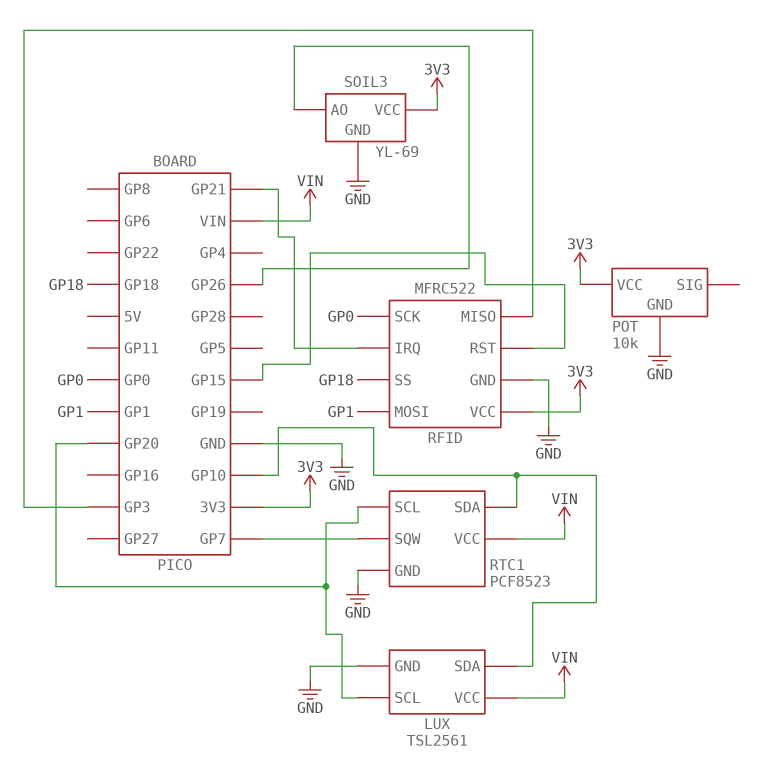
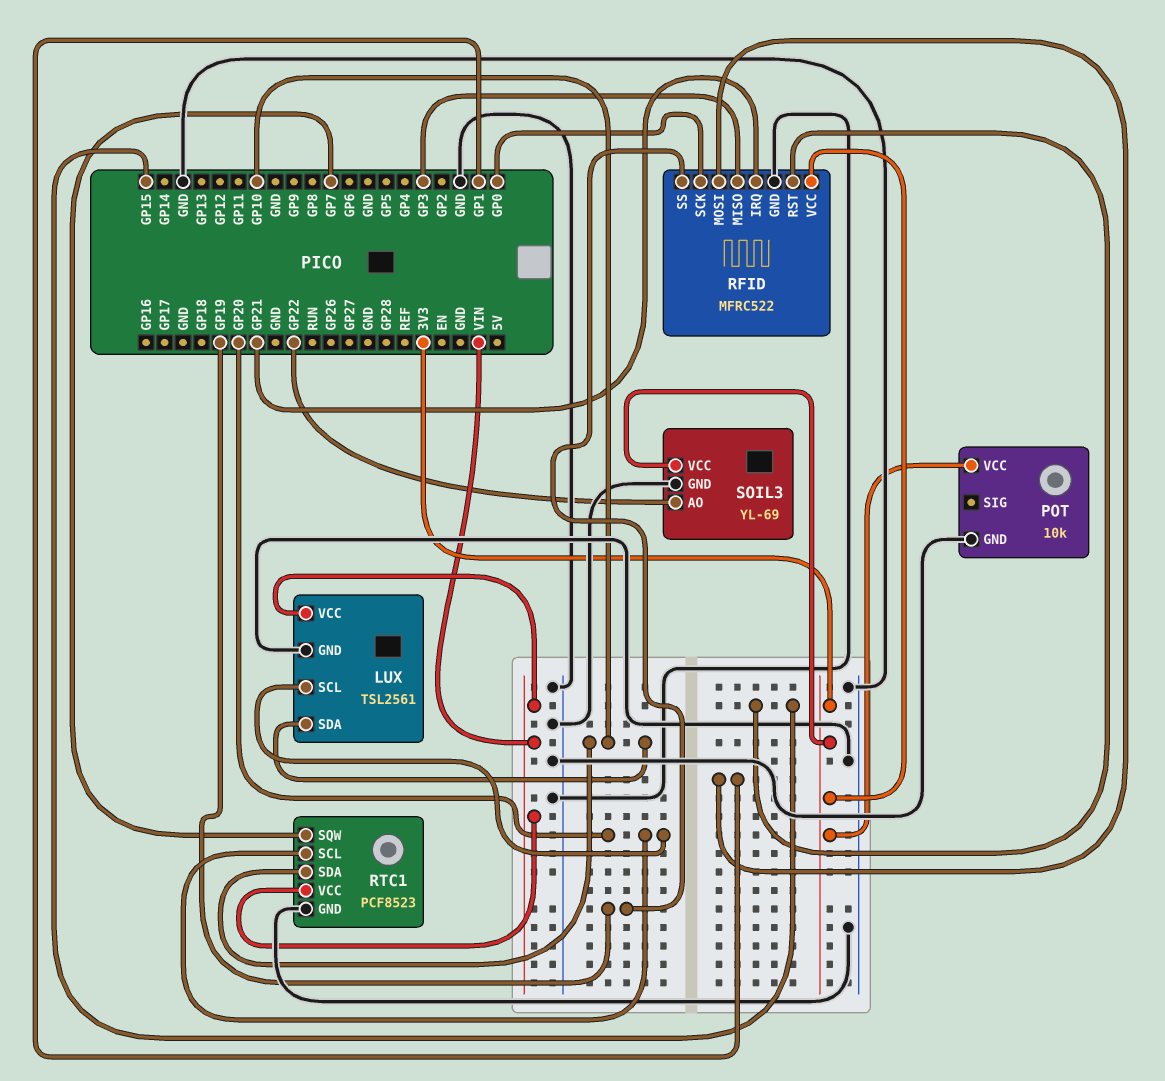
RFID pin SS: GP18 -> GP19
SOIL3 pin AO: GP26 -> GP22

